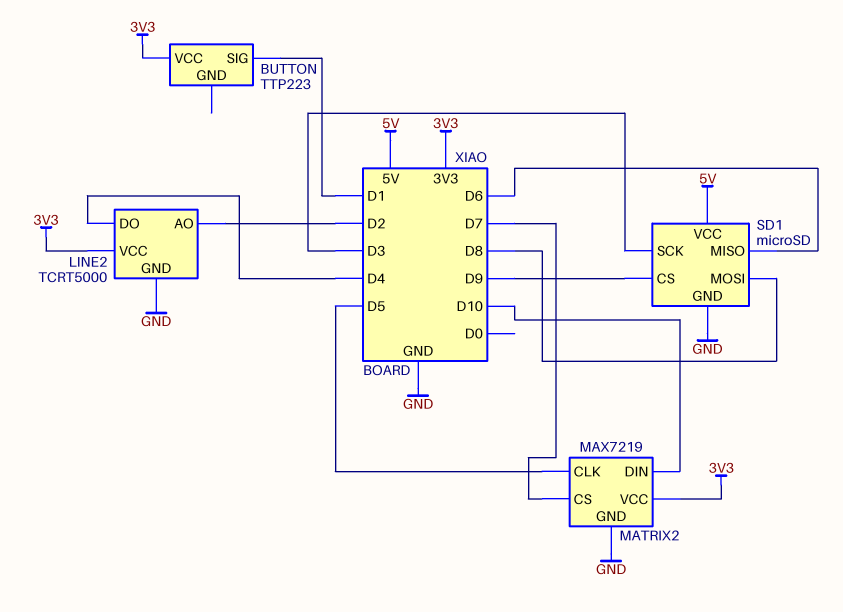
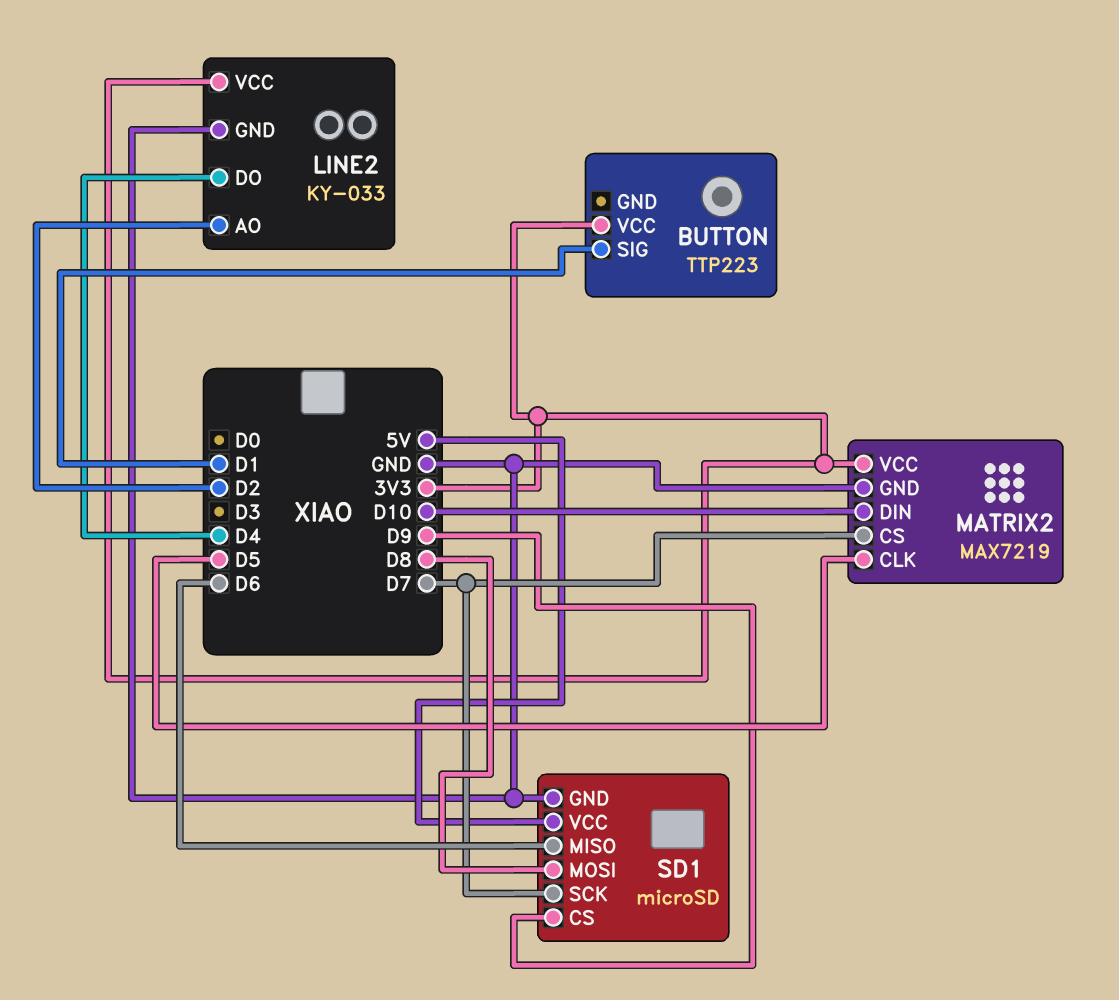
LINE2: TCRT5000 -> KY-033
SD1 pin SCK: D3 -> D7

